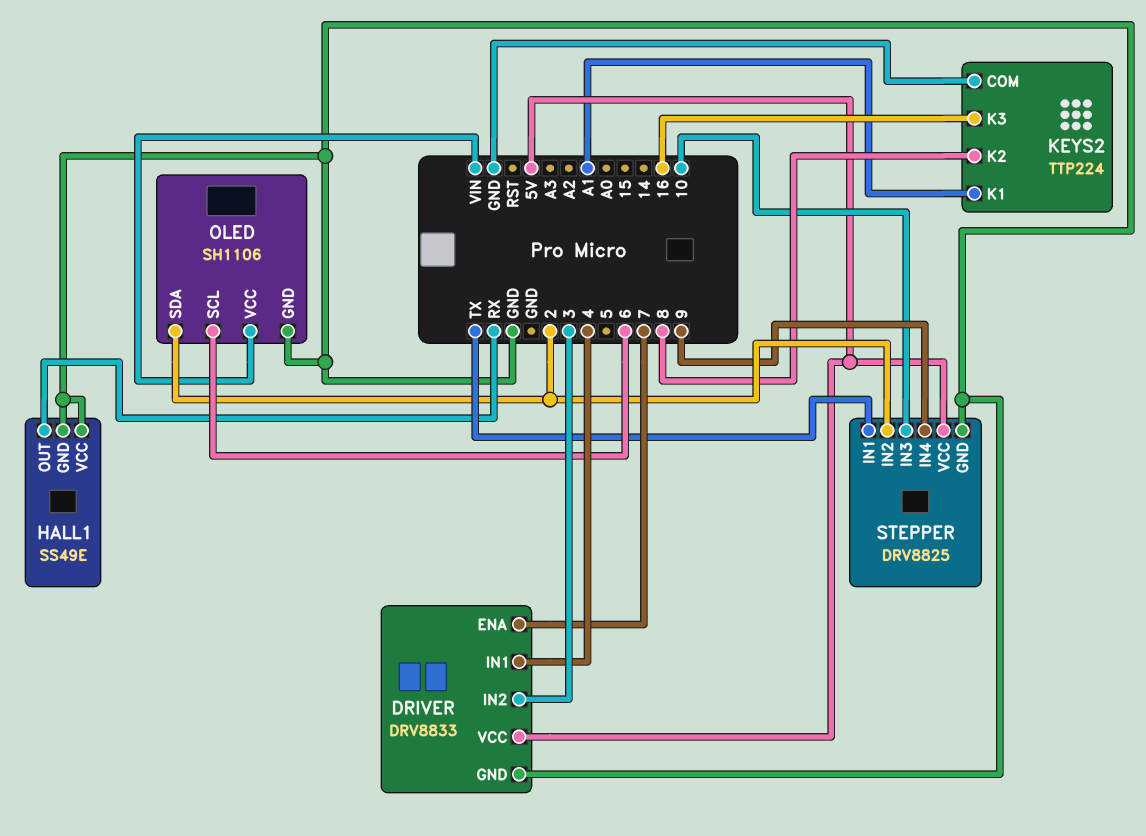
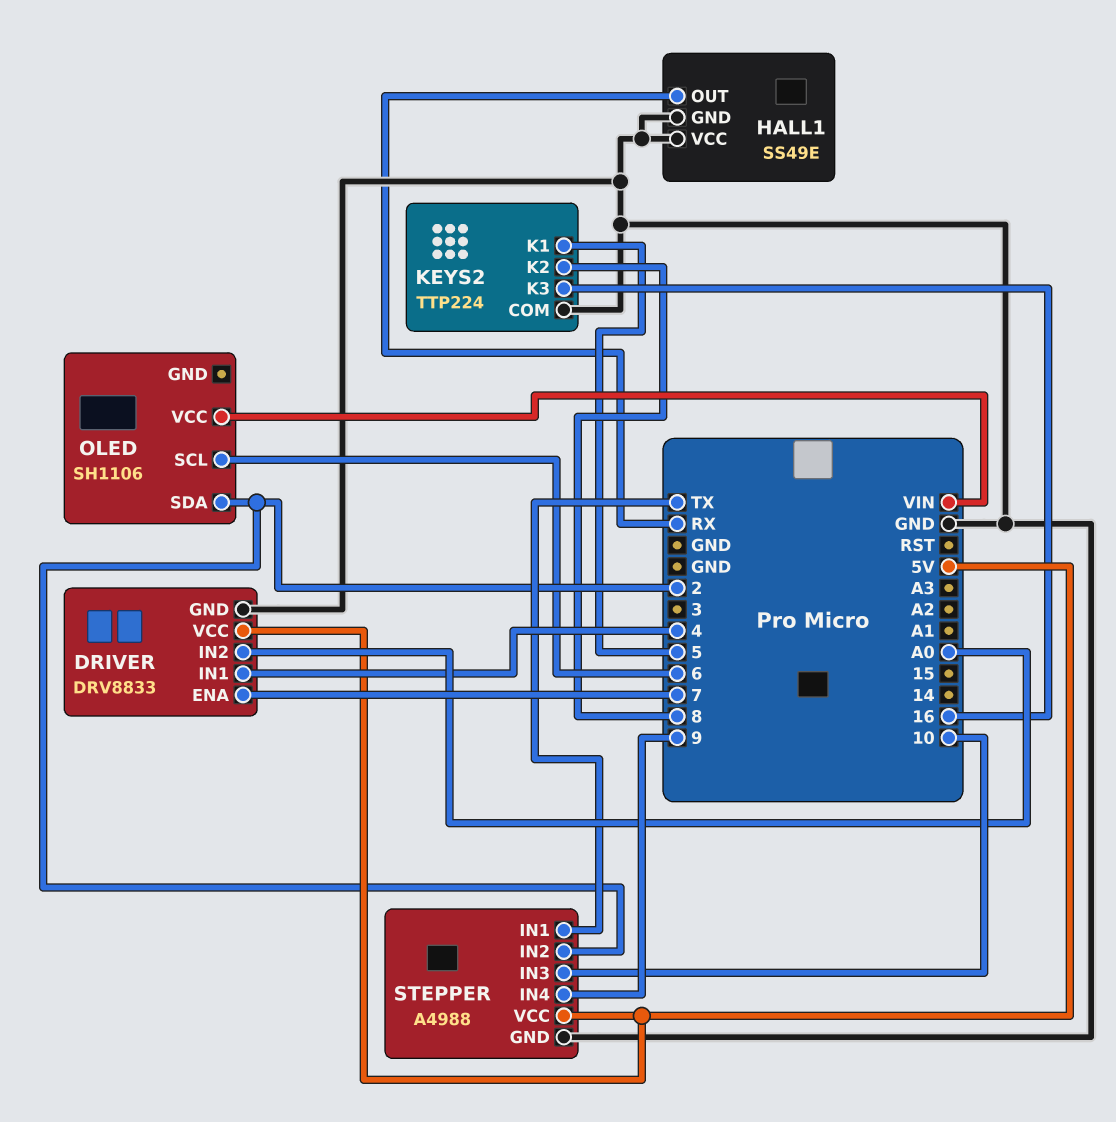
DRIVER pin IN2: 3 -> A0
KEYS2 pin K1: A1 -> 5
OLED pin GND: GND -> none
STEPPER: DRV8825 -> A4988

